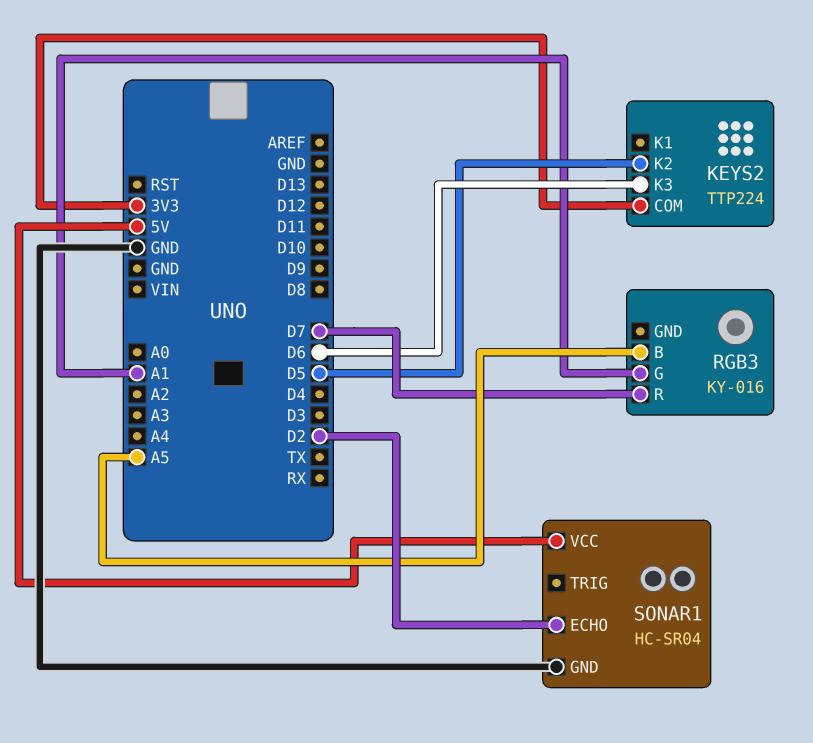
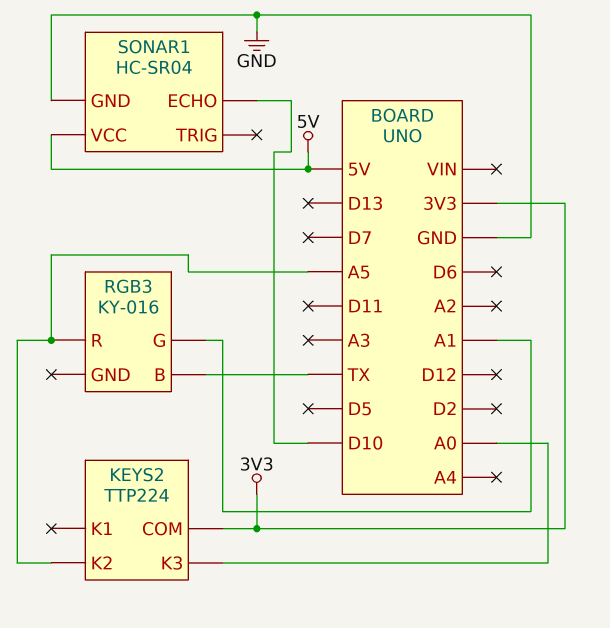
KEYS2 pin K2: D5 -> A5
KEYS2 pin K3: D6 -> A0
RGB3 pin B: A5 -> TX
RGB3 pin R: D7 -> A5
SONAR1 pin ECHO: D2 -> D10

